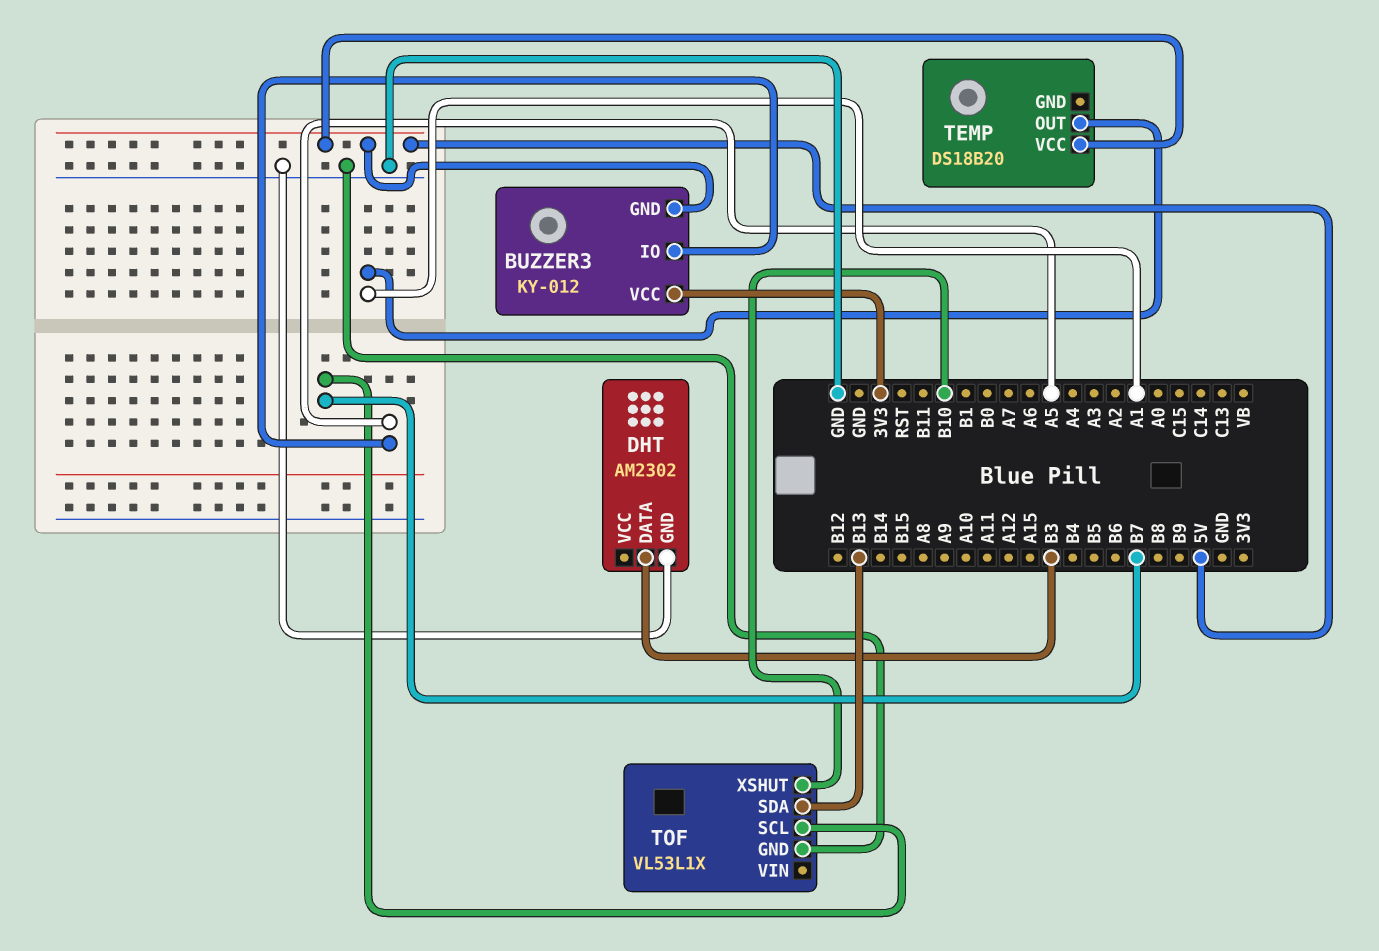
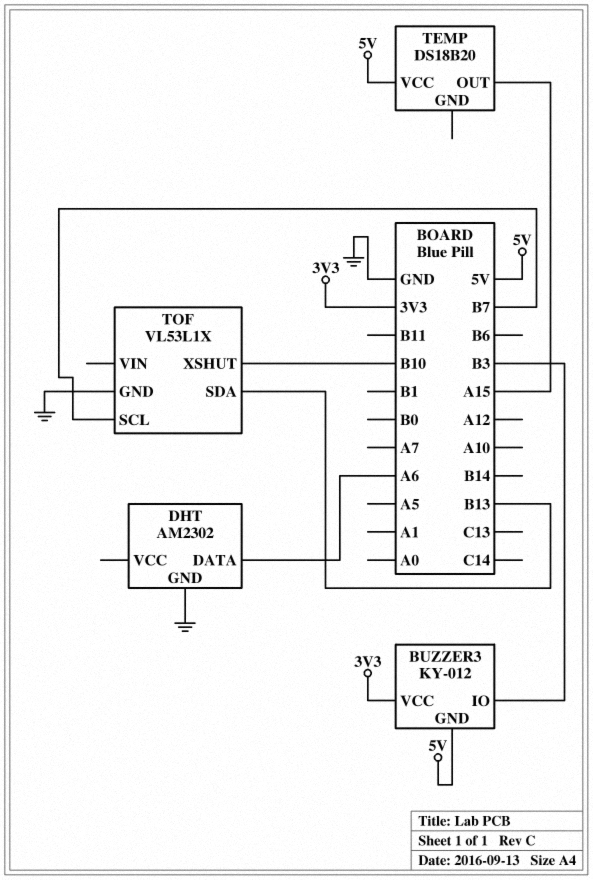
BUZZER3 pin IO: A5 -> B3
DHT pin DATA: B3 -> A6
TEMP pin OUT: A1 -> A15

